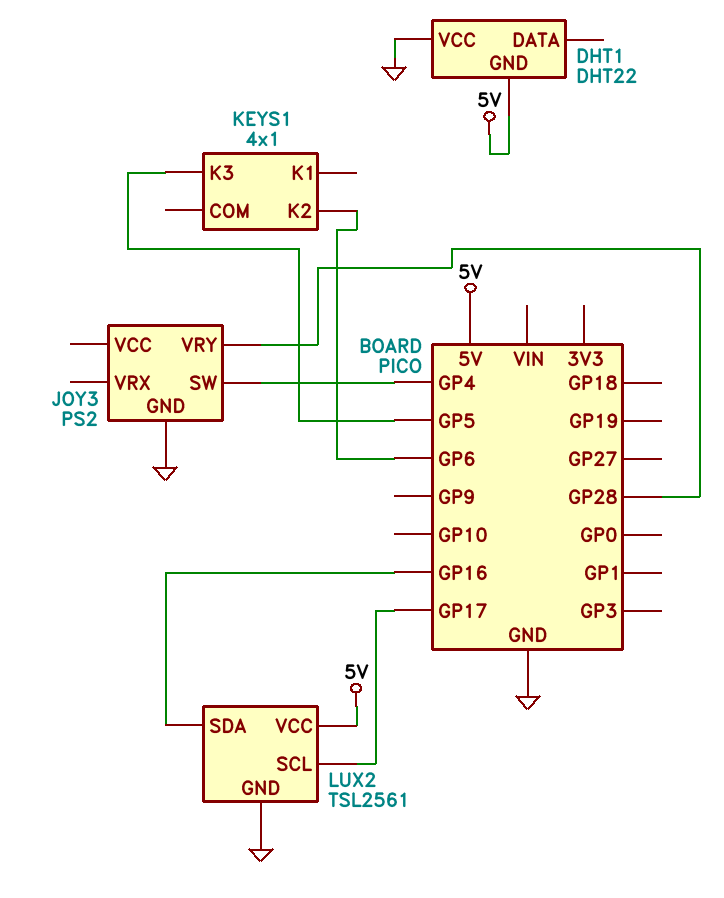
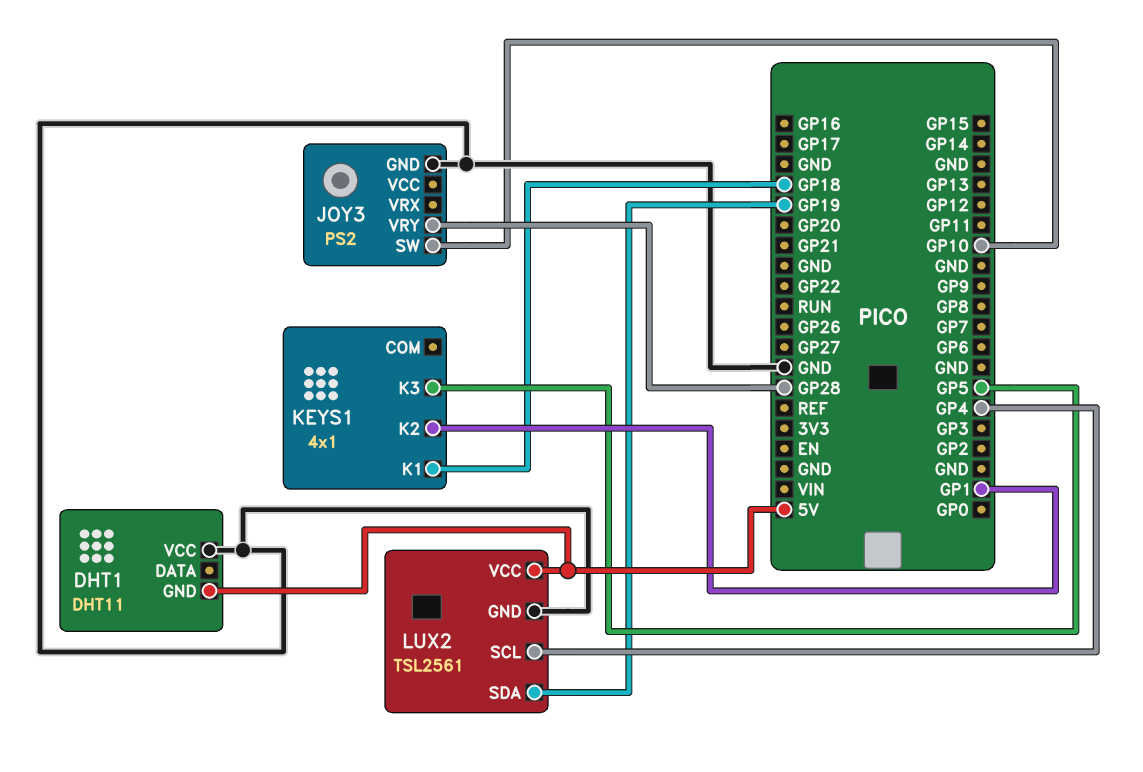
DHT1: DHT22 -> DHT11
JOY3 pin SW: GP4 -> GP10
KEYS1 pin K1: none -> GP18
KEYS1 pin K2: GP6 -> GP1
LUX2 pin SCL: GP17 -> GP4
LUX2 pin SDA: GP16 -> GP19

